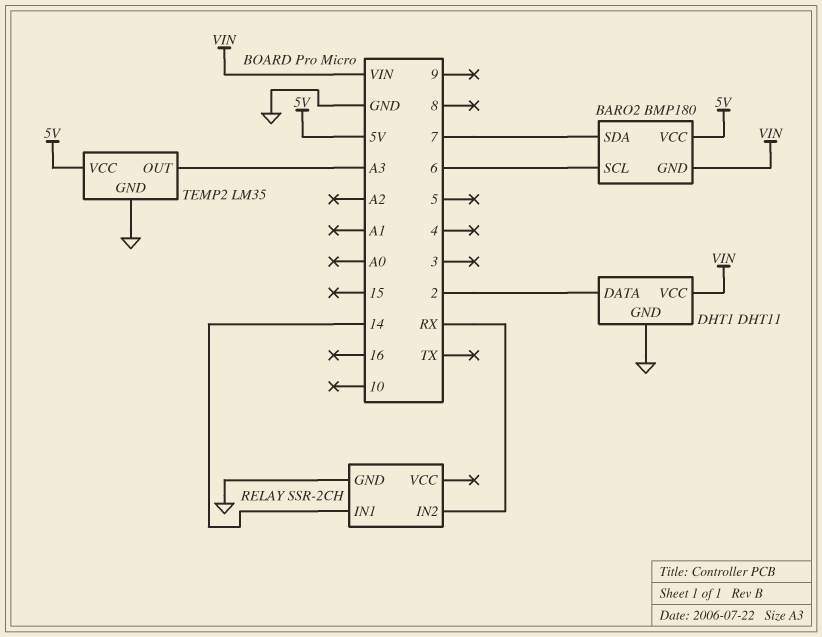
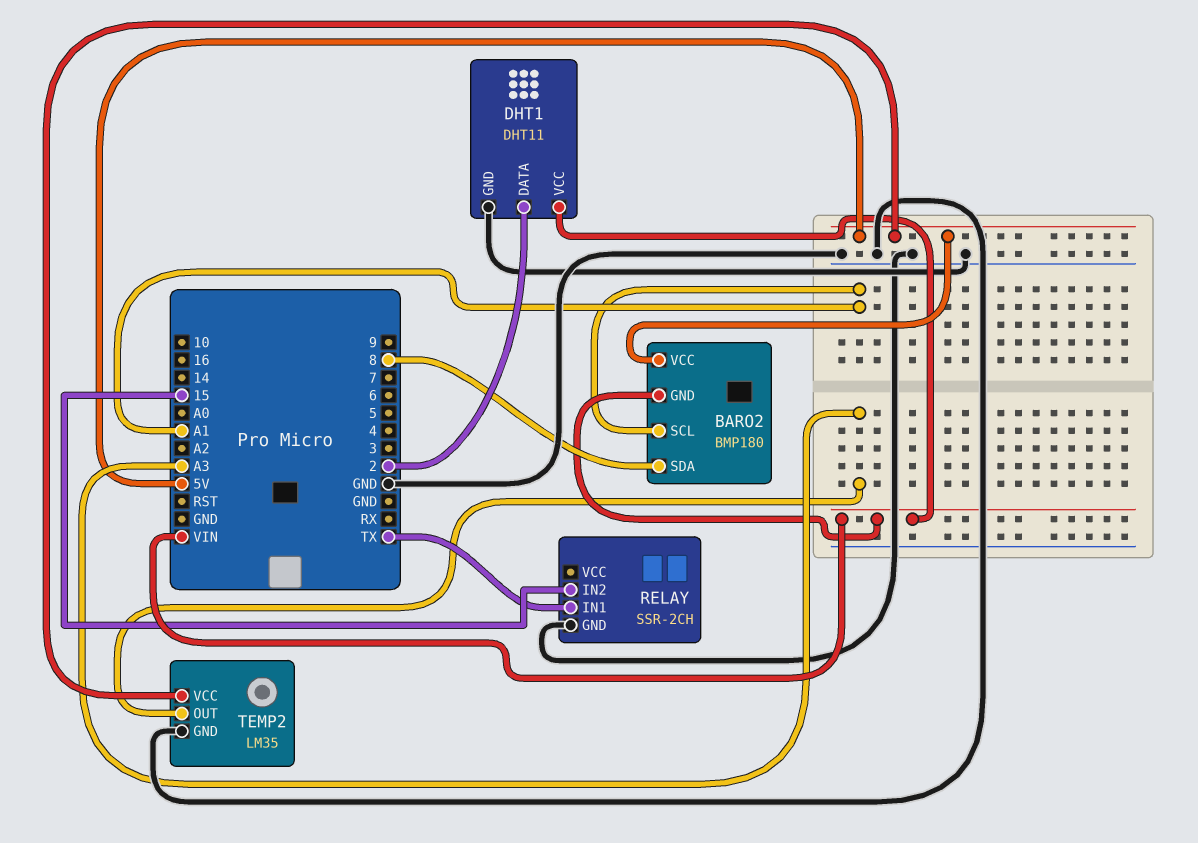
BARO2 pin SCL: 6 -> A1
BARO2 pin SDA: 7 -> 8
RELAY pin IN1: 14 -> TX
RELAY pin IN2: RX -> 15

